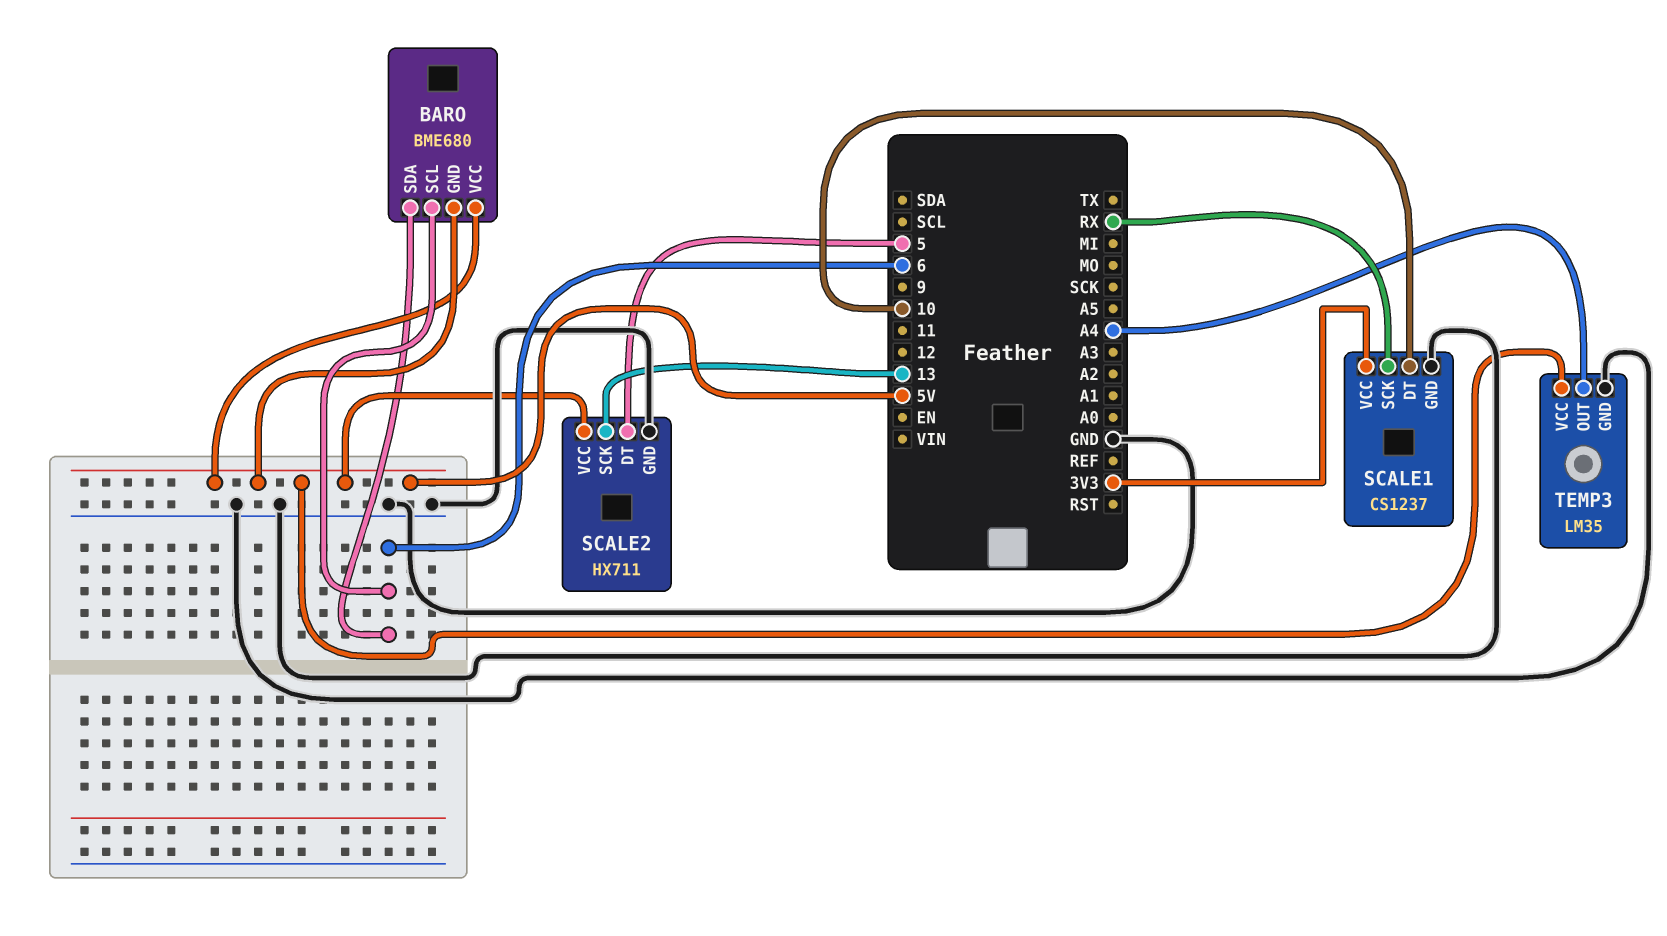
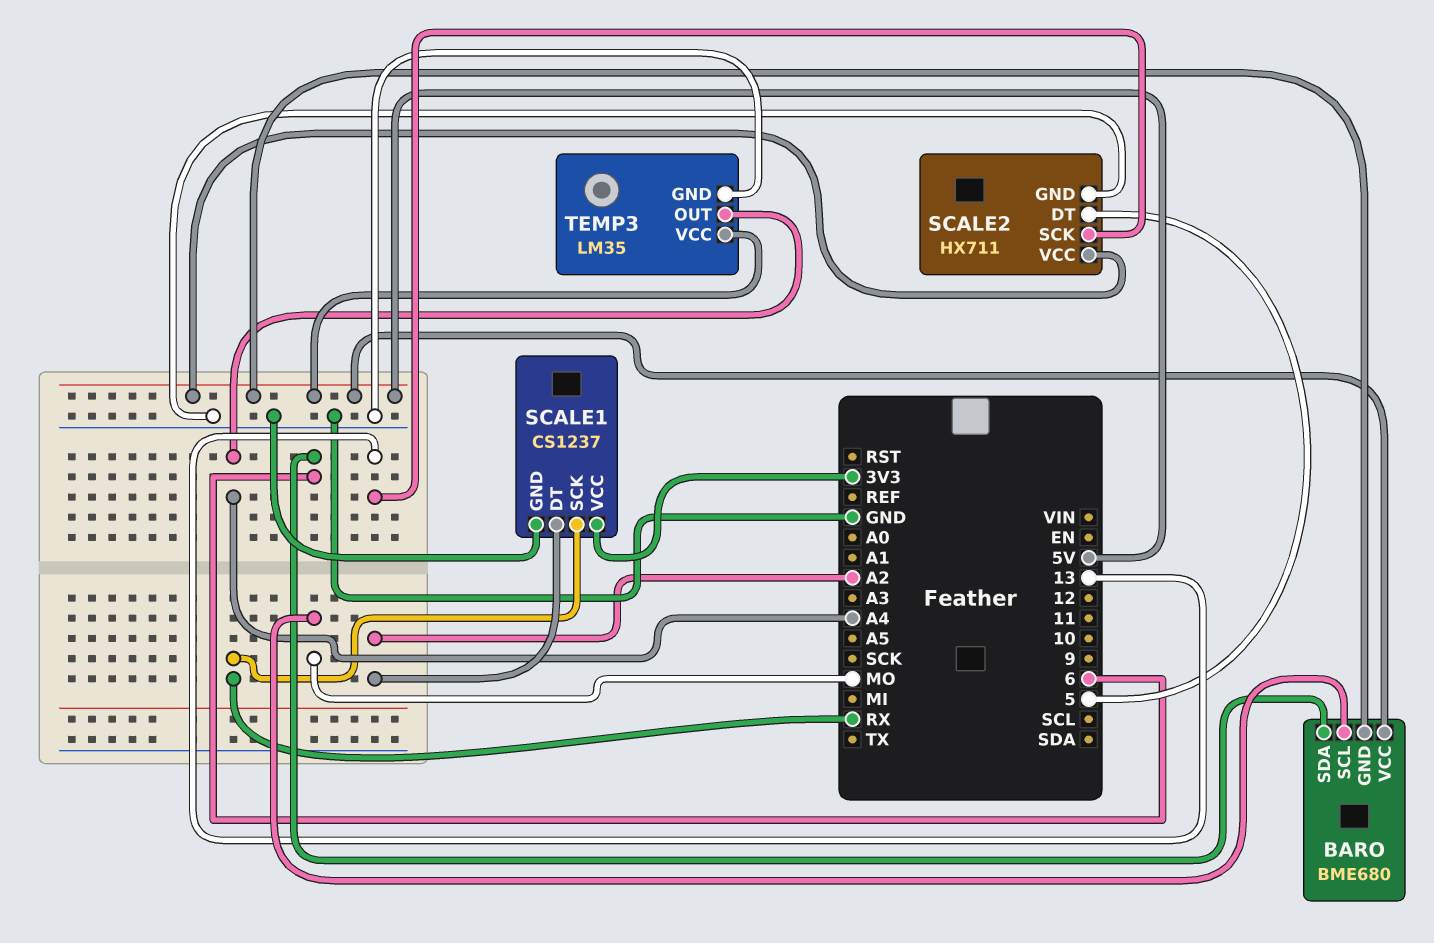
BARO pin SCL: 6 -> MO
SCALE1 pin DT: 10 -> A2

